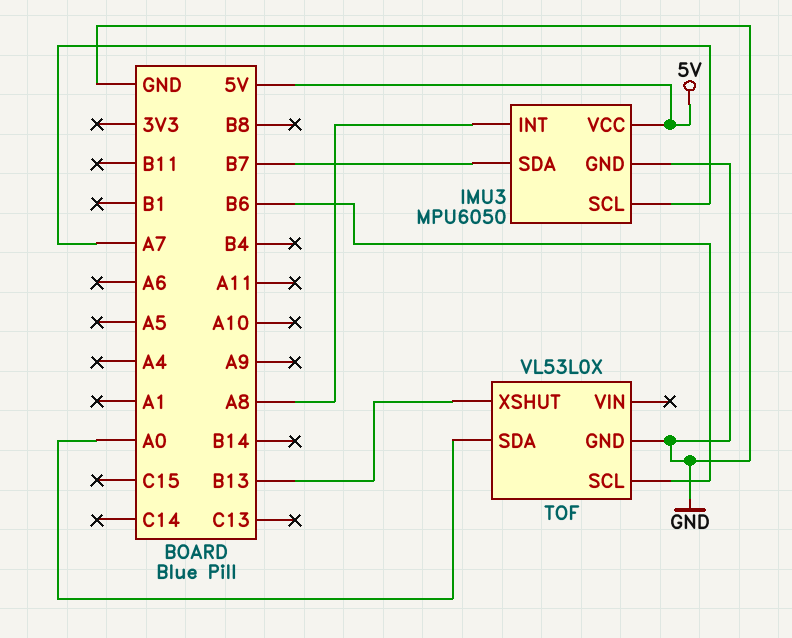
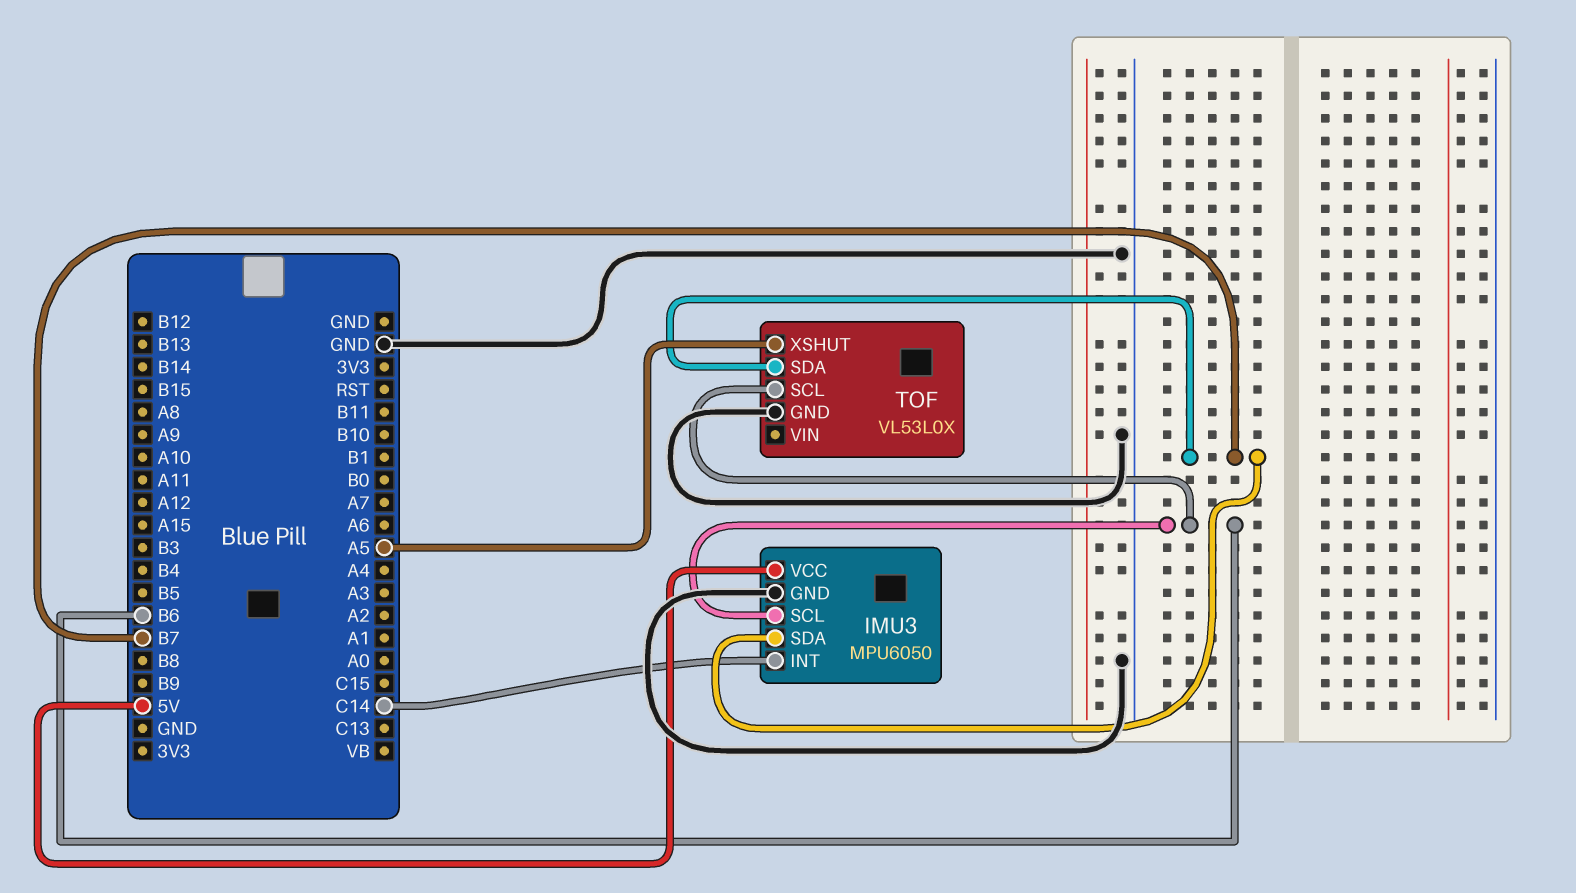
IMU3 pin INT: A8 -> C14
IMU3 pin SCL: A7 -> B6
TOF pin SDA: A0 -> B7
TOF pin XSHUT: B13 -> A5

